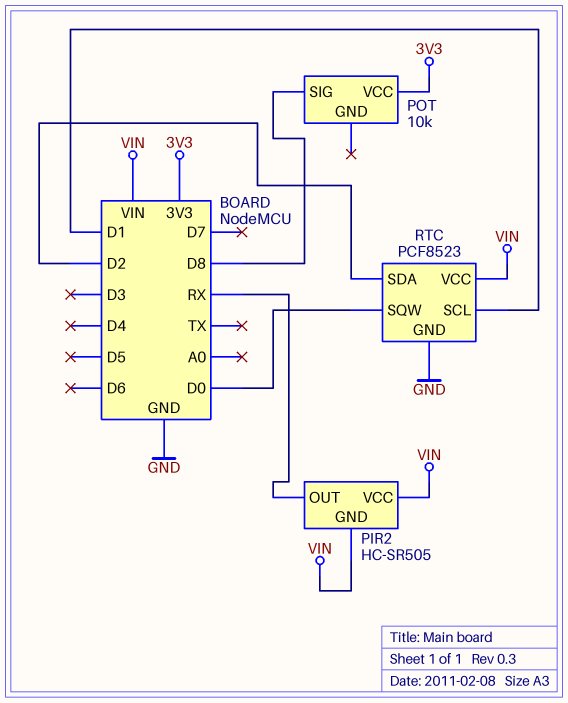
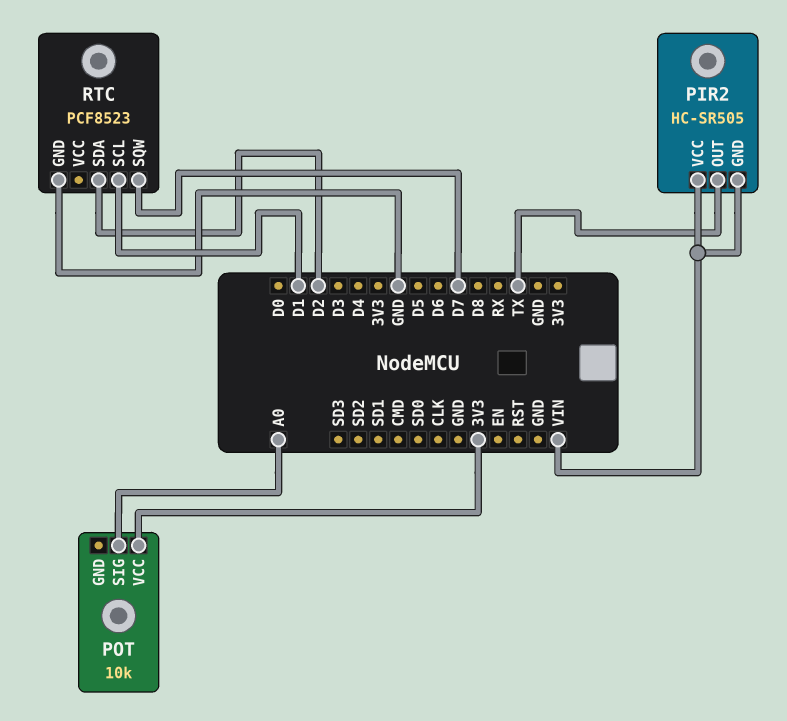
PIR2 pin OUT: RX -> TX
POT pin SIG: D8 -> A0
RTC pin SQW: D0 -> D7
RTC pin VCC: VIN -> none

